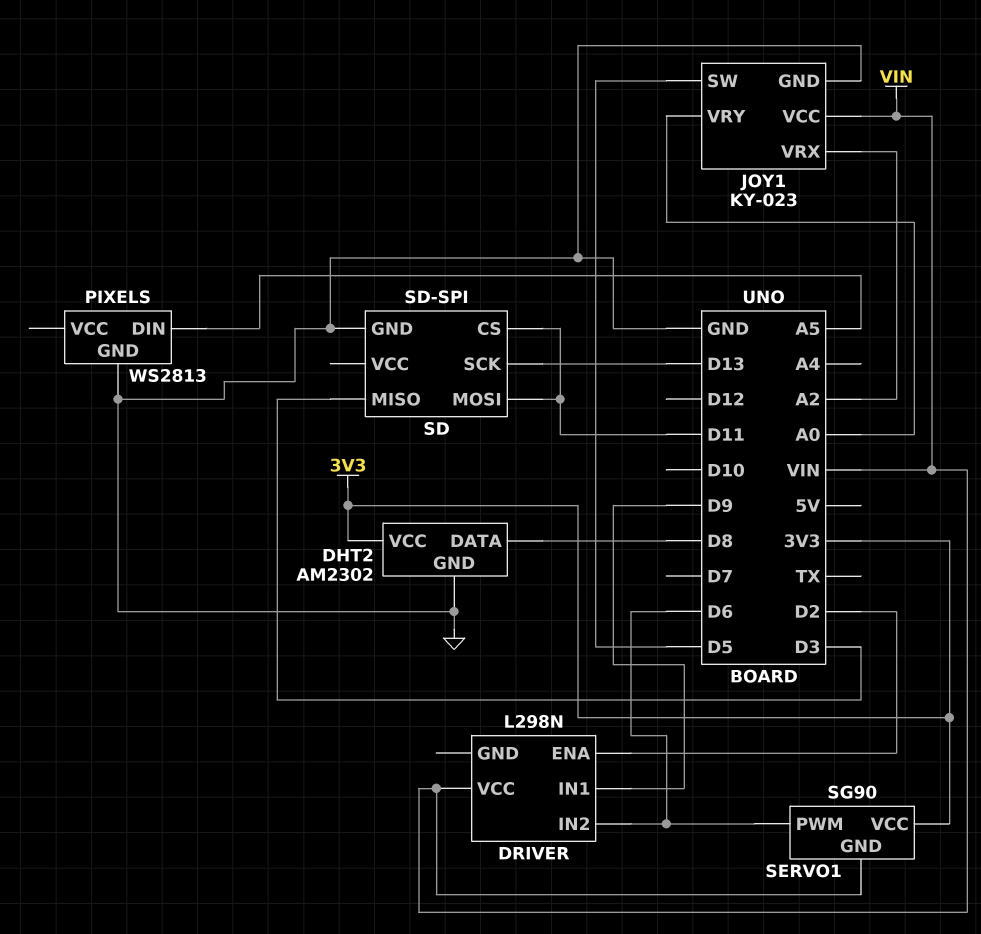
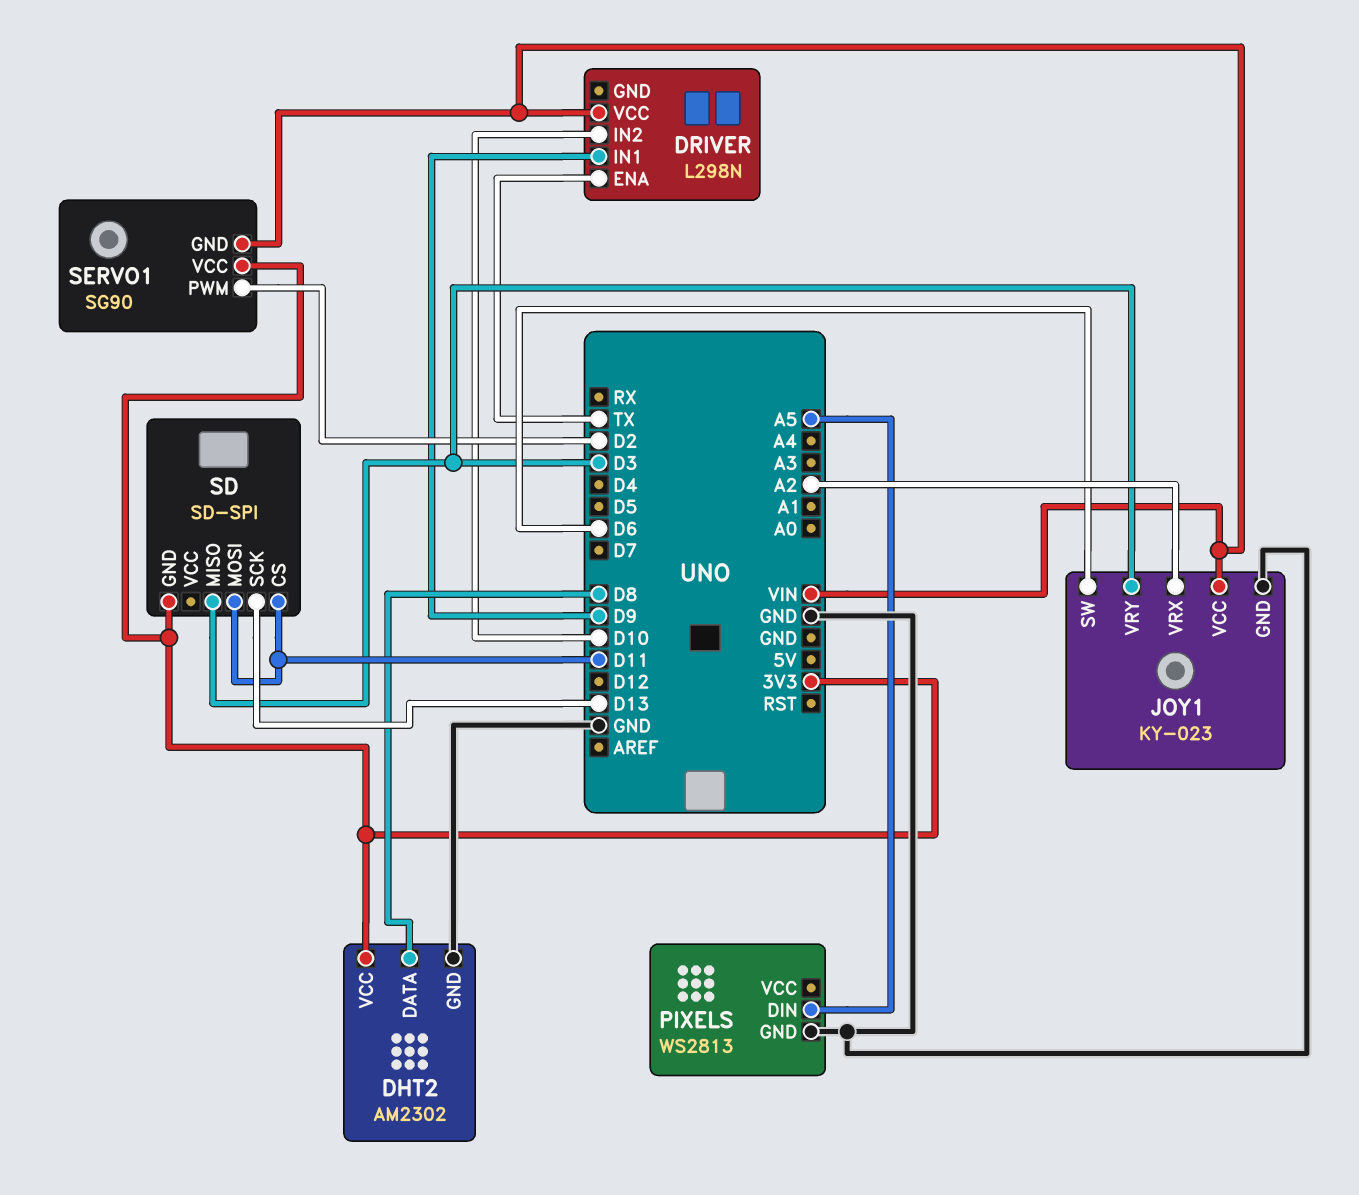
DRIVER pin ENA: D2 -> TX
DRIVER pin IN2: D6 -> D10
JOY1 pin SW: D5 -> D6
JOY1 pin VRY: A0 -> D3
SD pin GND: GND -> 3V3
SERVO1 pin PWM: D6 -> D2

